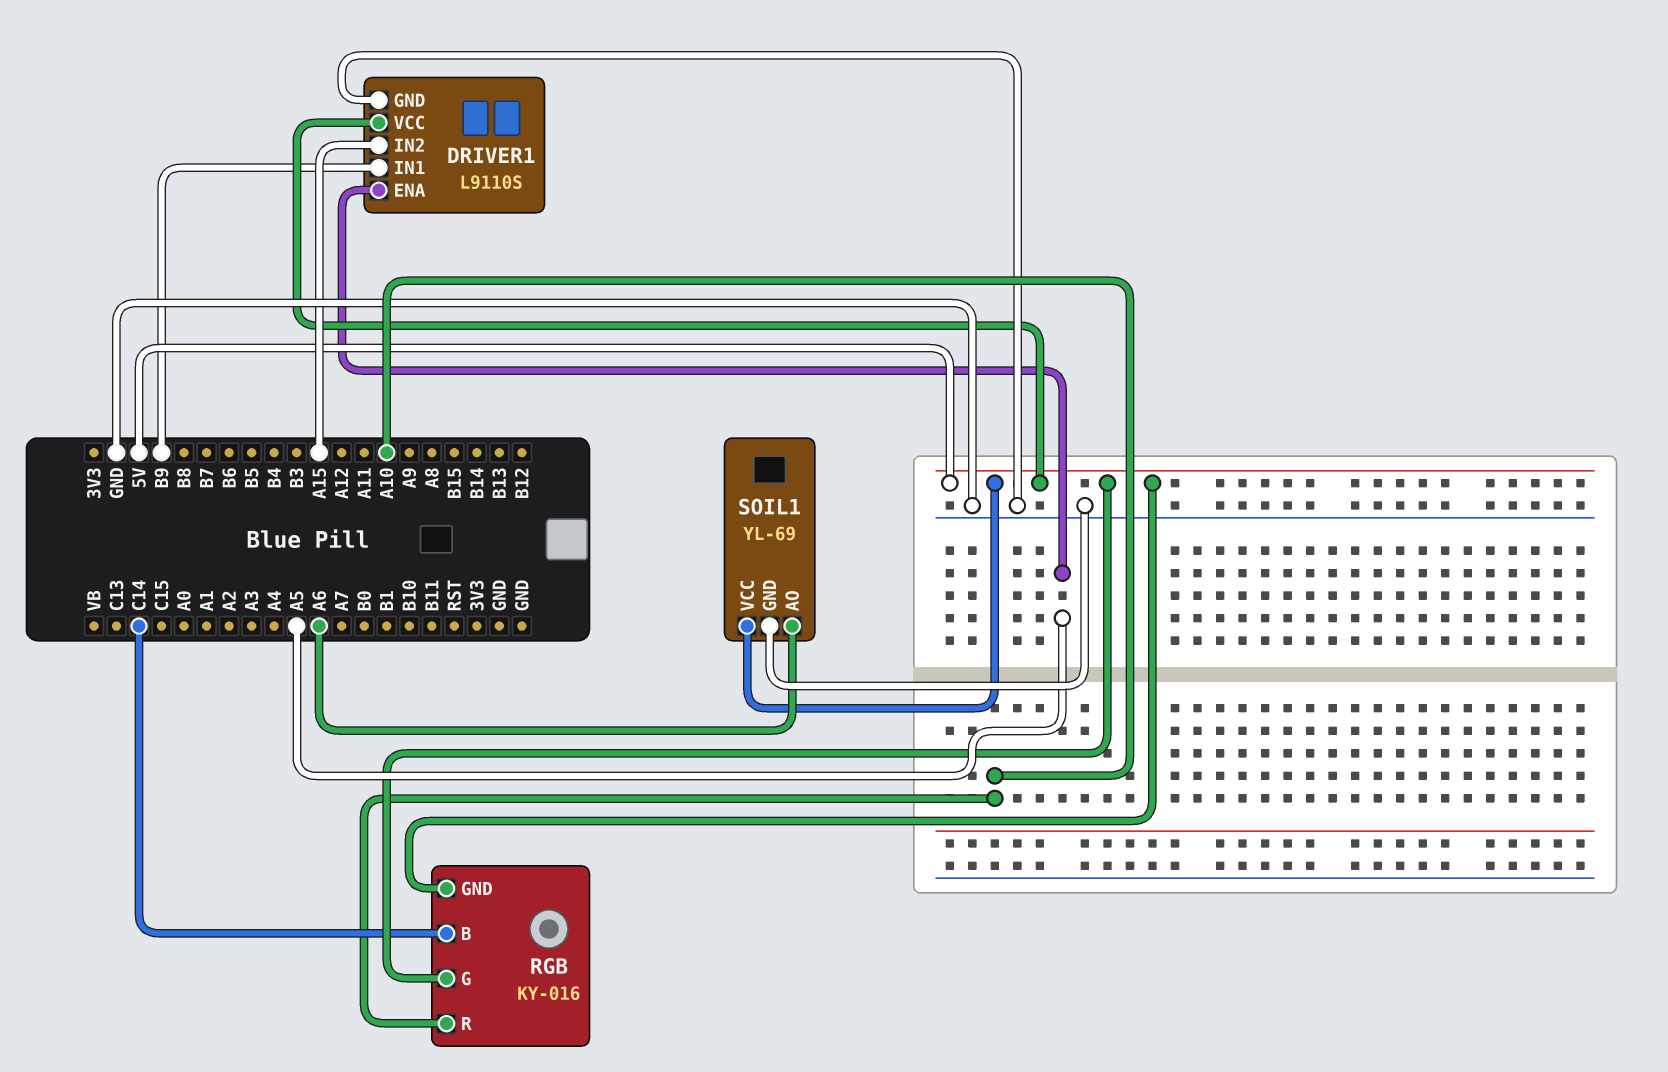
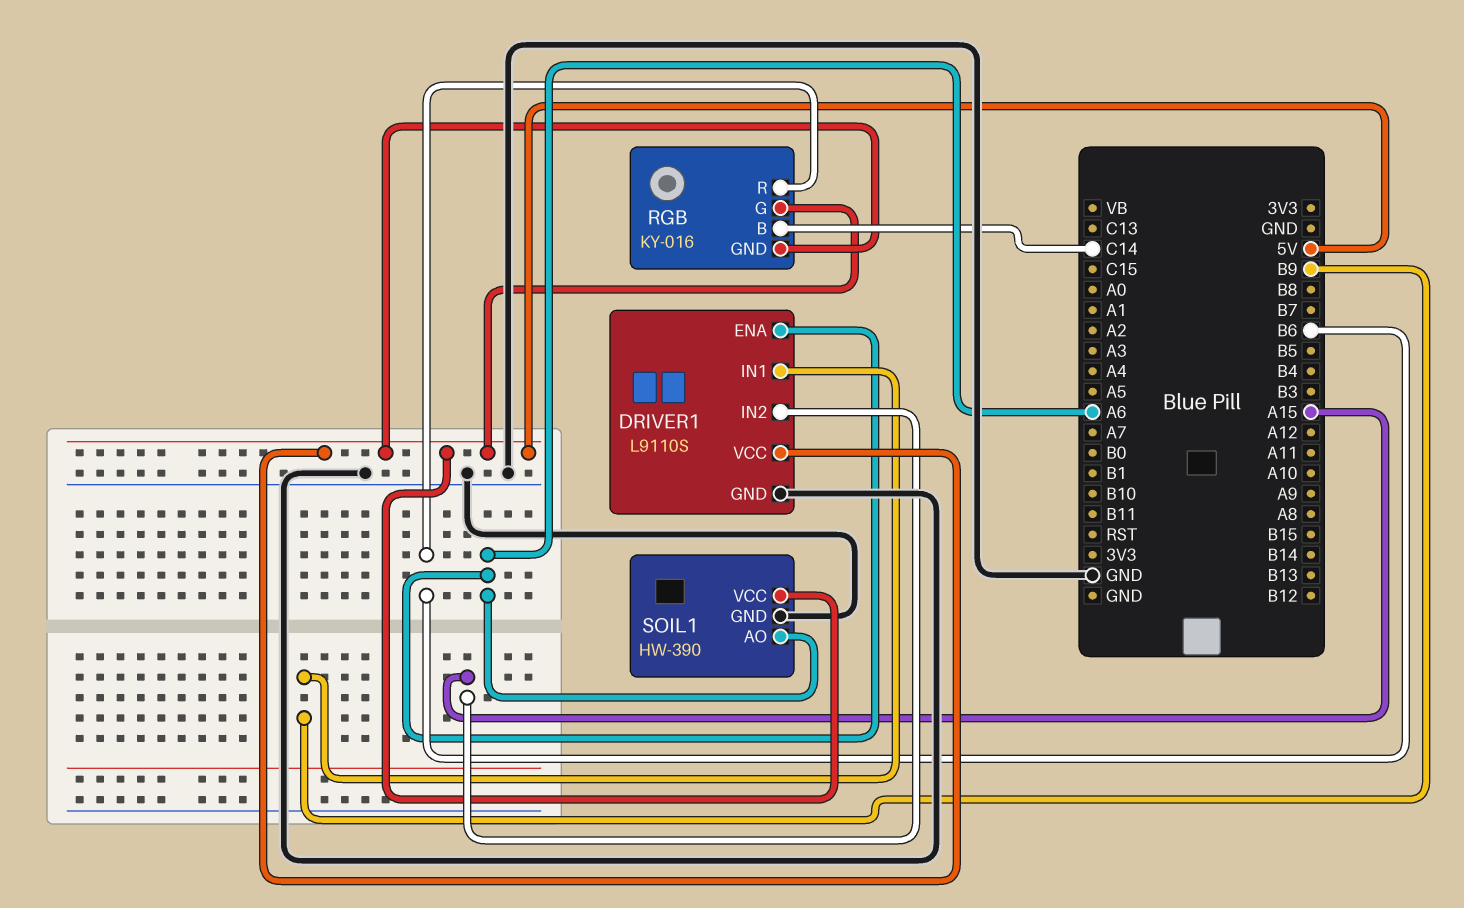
DRIVER1 pin ENA: A5 -> A6
RGB pin R: A10 -> B6
SOIL1: YL-69 -> HW-390

